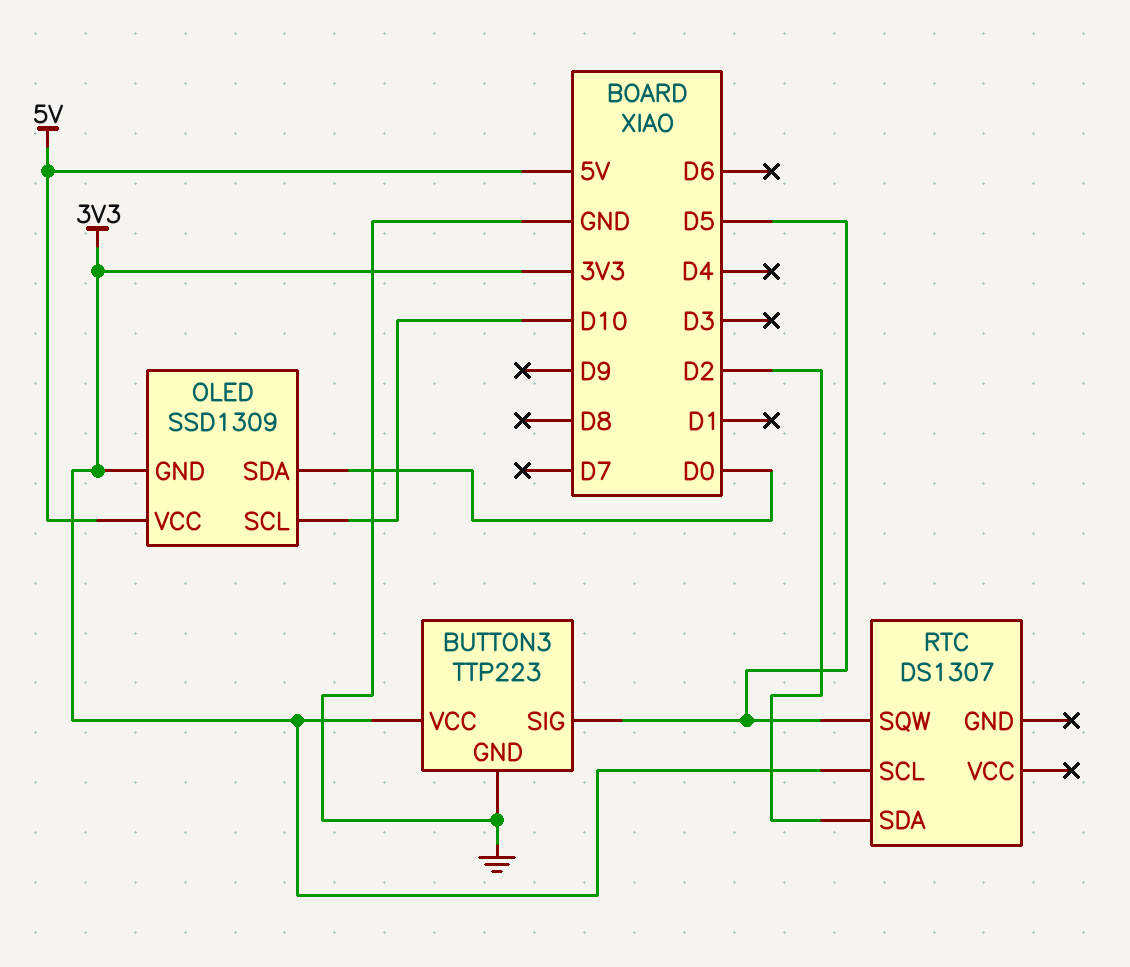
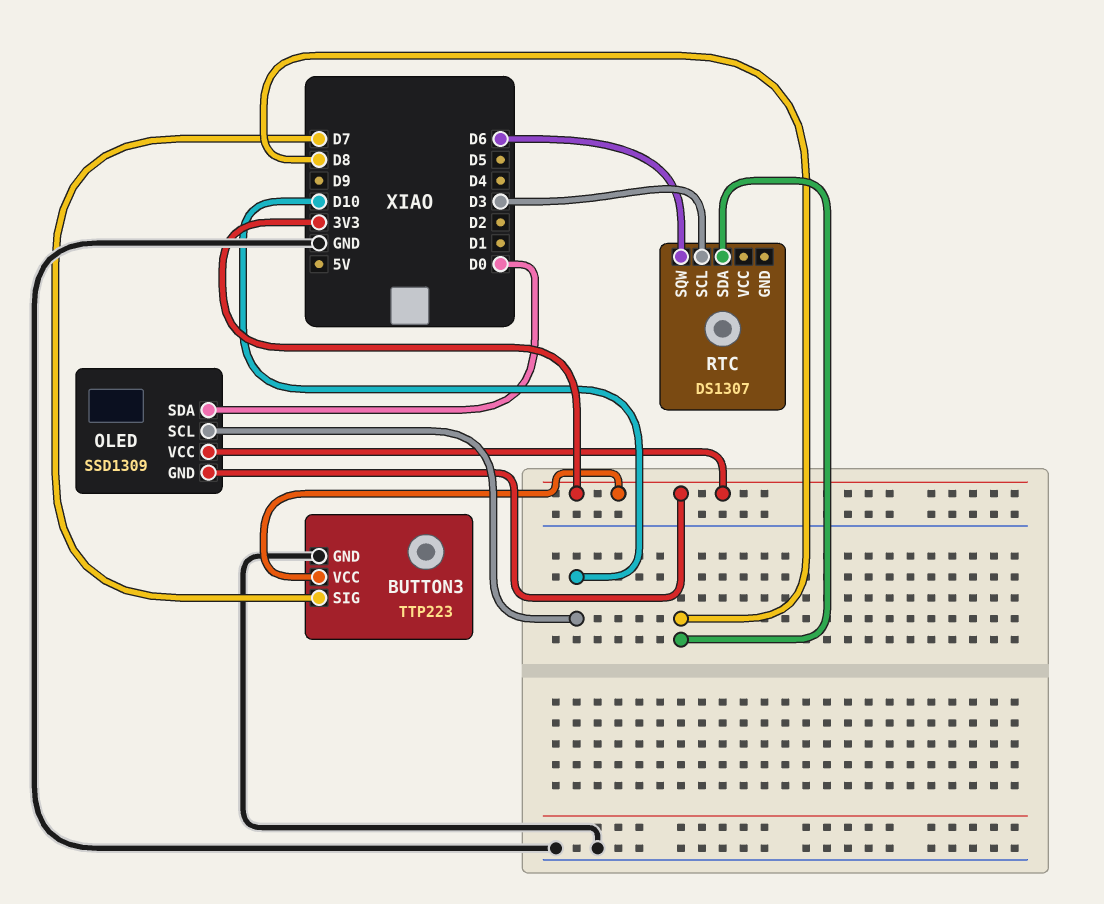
BUTTON3 pin SIG: D5 -> D7
OLED pin VCC: 5V -> 3V3
RTC pin SCL: 3V3 -> D3
RTC pin SDA: D2 -> D8
RTC pin SQW: D5 -> D6

